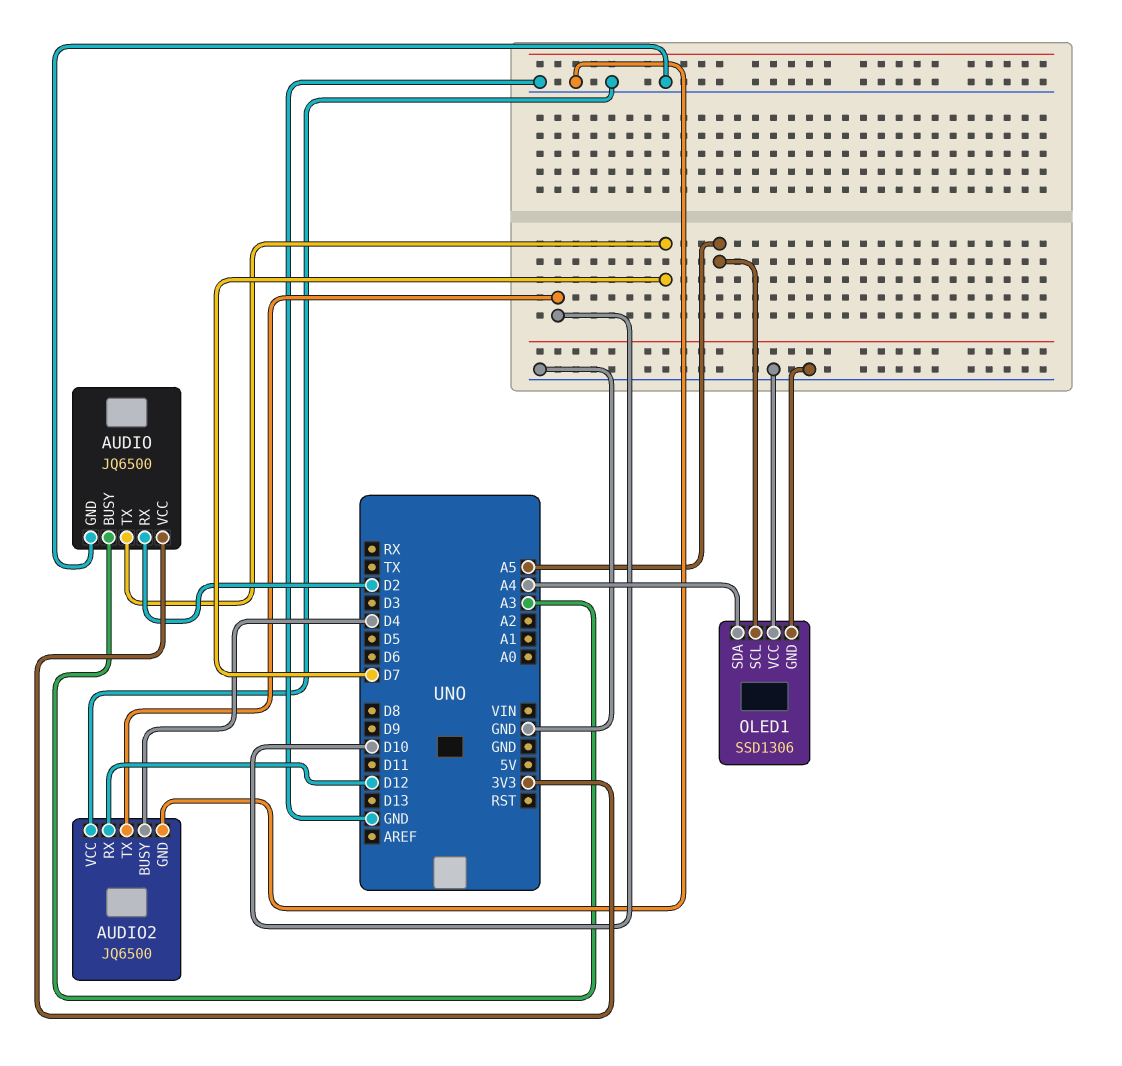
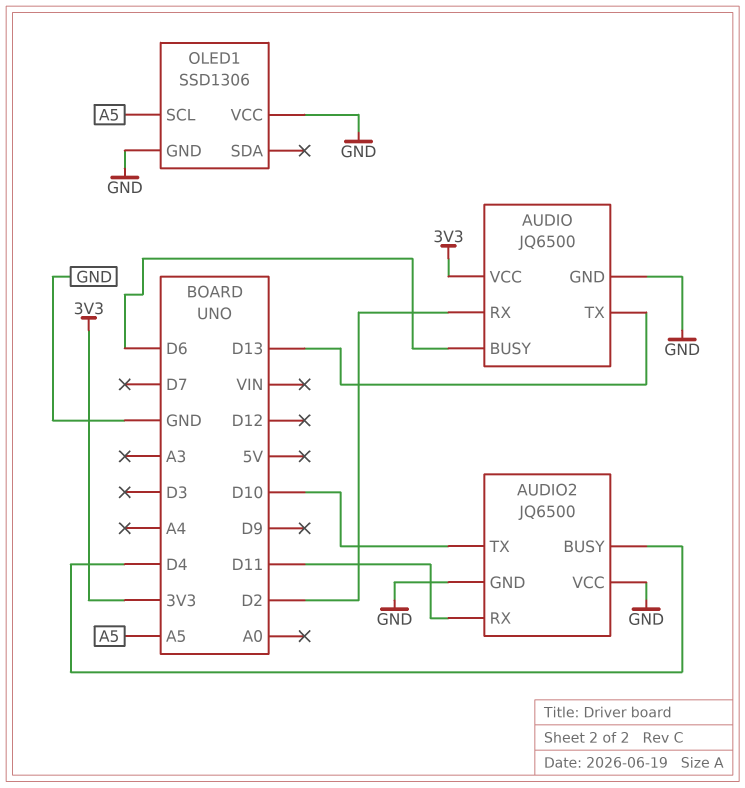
AUDIO pin BUSY: A3 -> D6
AUDIO pin TX: D7 -> D13
AUDIO2 pin RX: D12 -> D11
OLED1 pin SDA: A4 -> none

